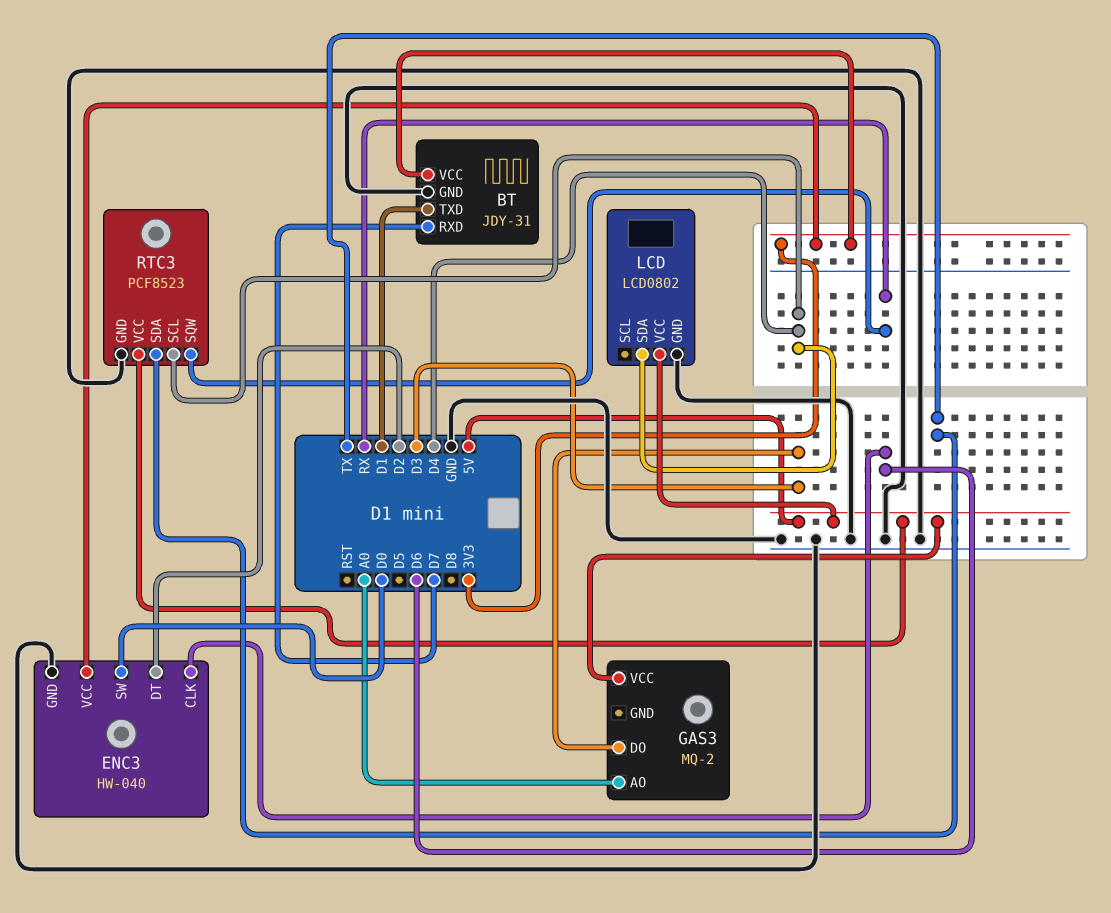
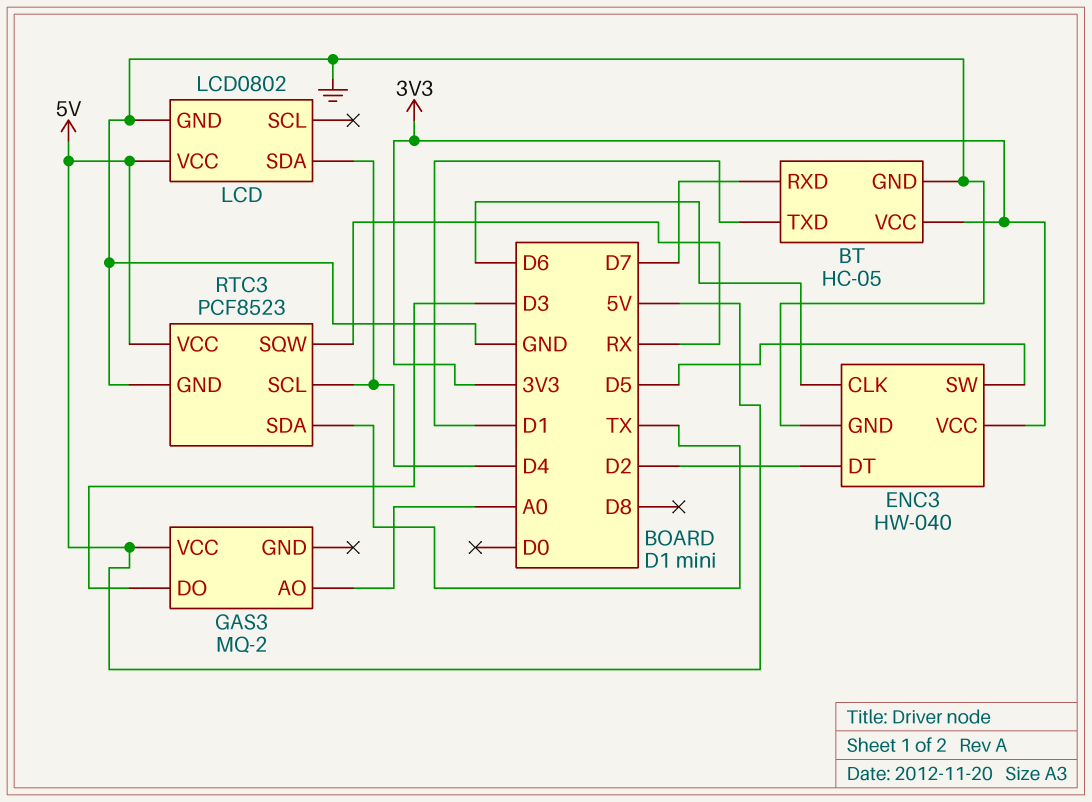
BT: JDY-31 -> HC-05
ENC3 pin SW: D0 -> D5

